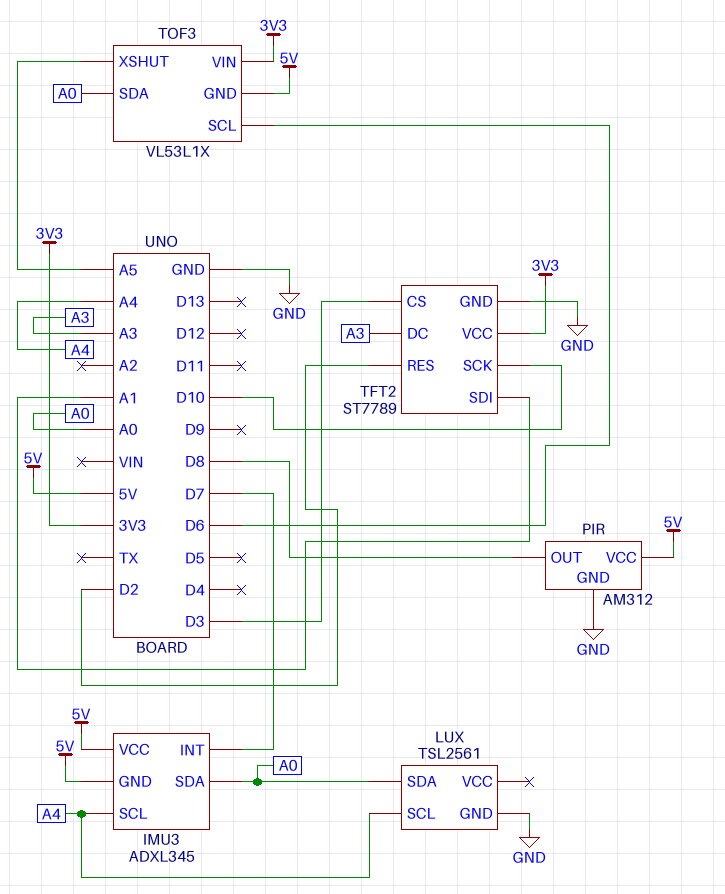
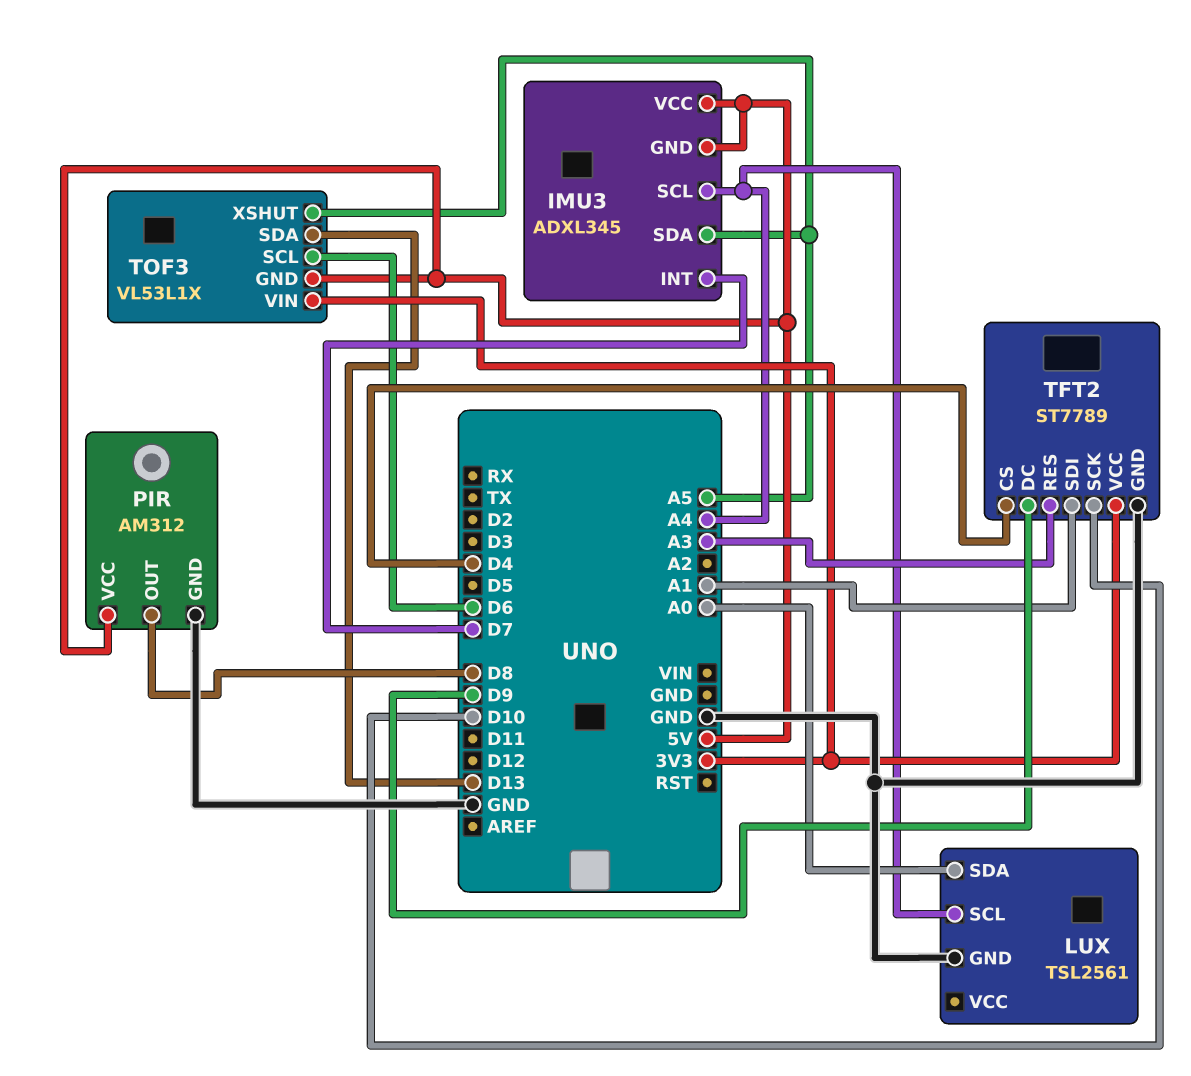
IMU3 pin SDA: A0 -> A5
TFT2 pin CS: D3 -> D4
TFT2 pin DC: A3 -> D9
TFT2 pin RES: D2 -> A3
TOF3 pin SDA: A0 -> D13

